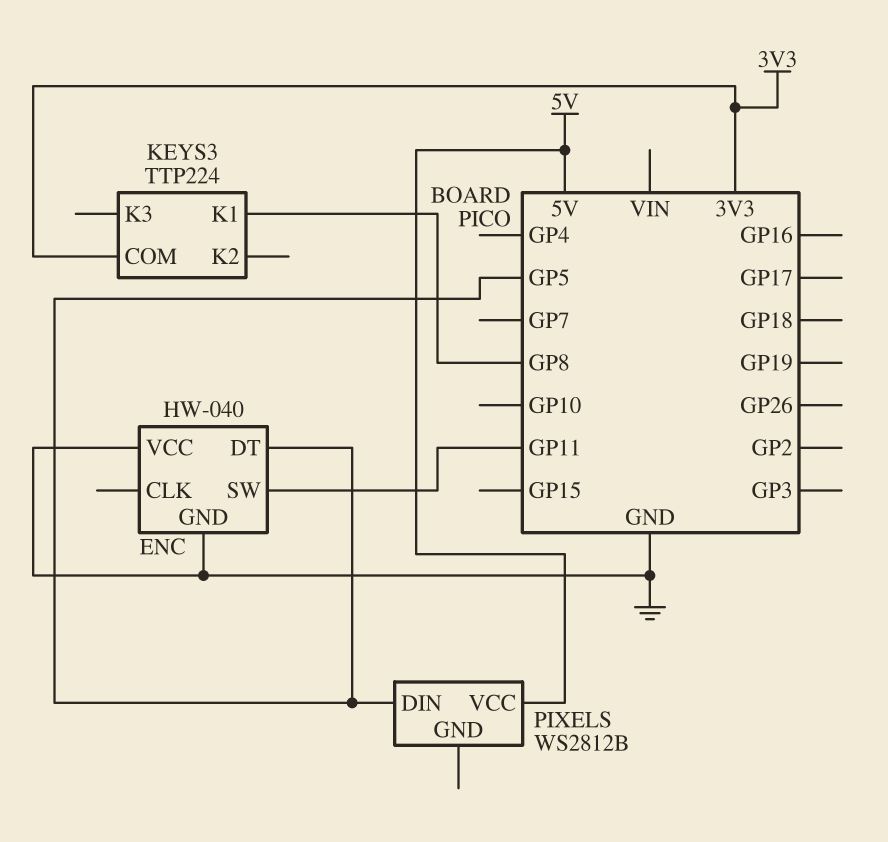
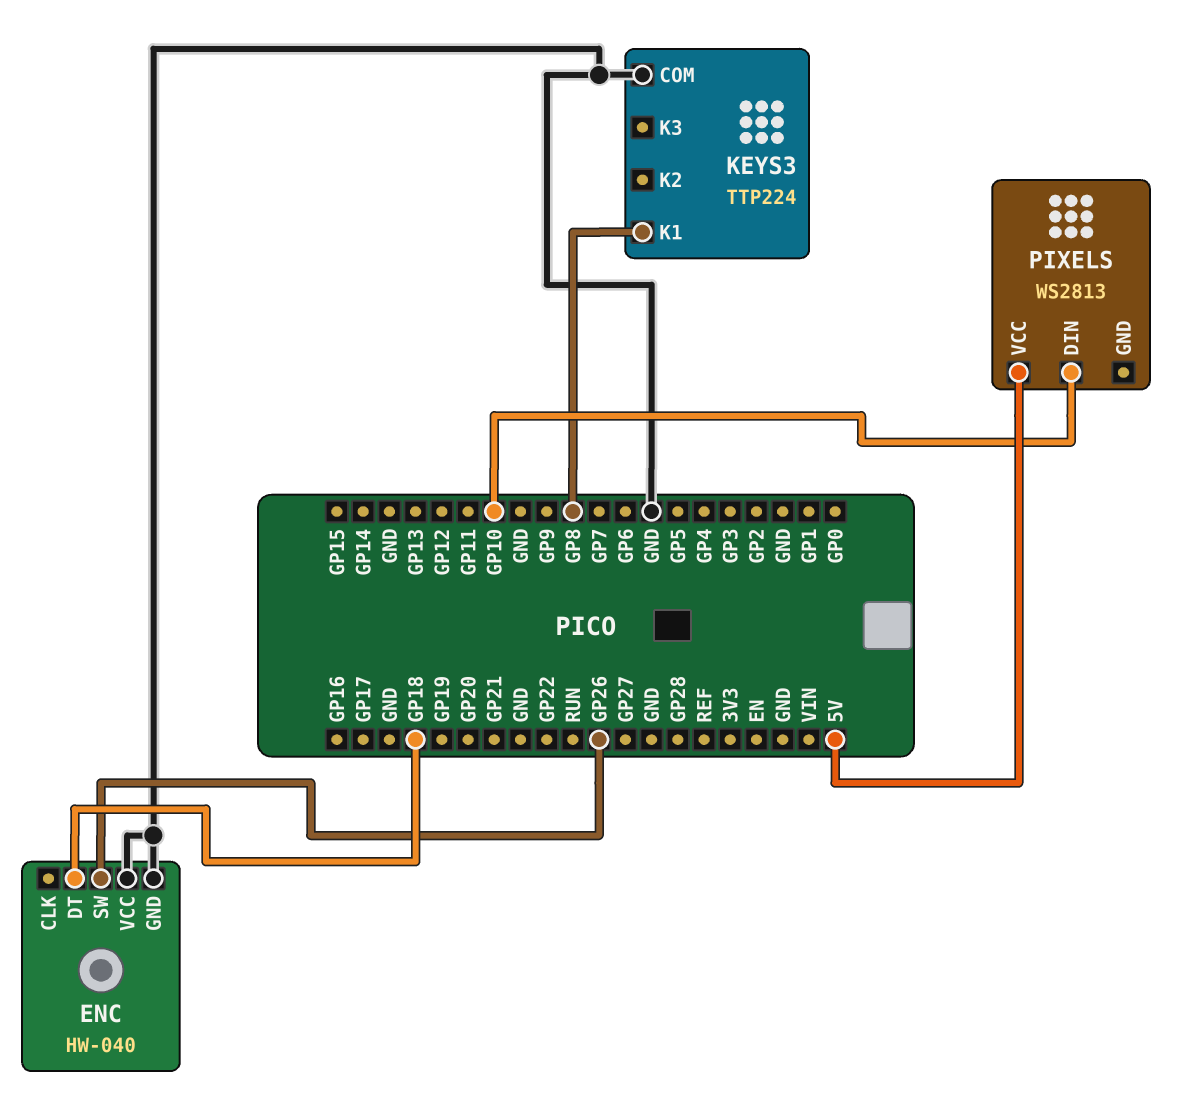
ENC pin DT: GP5 -> GP18
ENC pin SW: GP11 -> GP26
KEYS3 pin COM: 3V3 -> GND
PIXELS: WS2812B -> WS2813
PIXELS pin DIN: GP5 -> GP10

